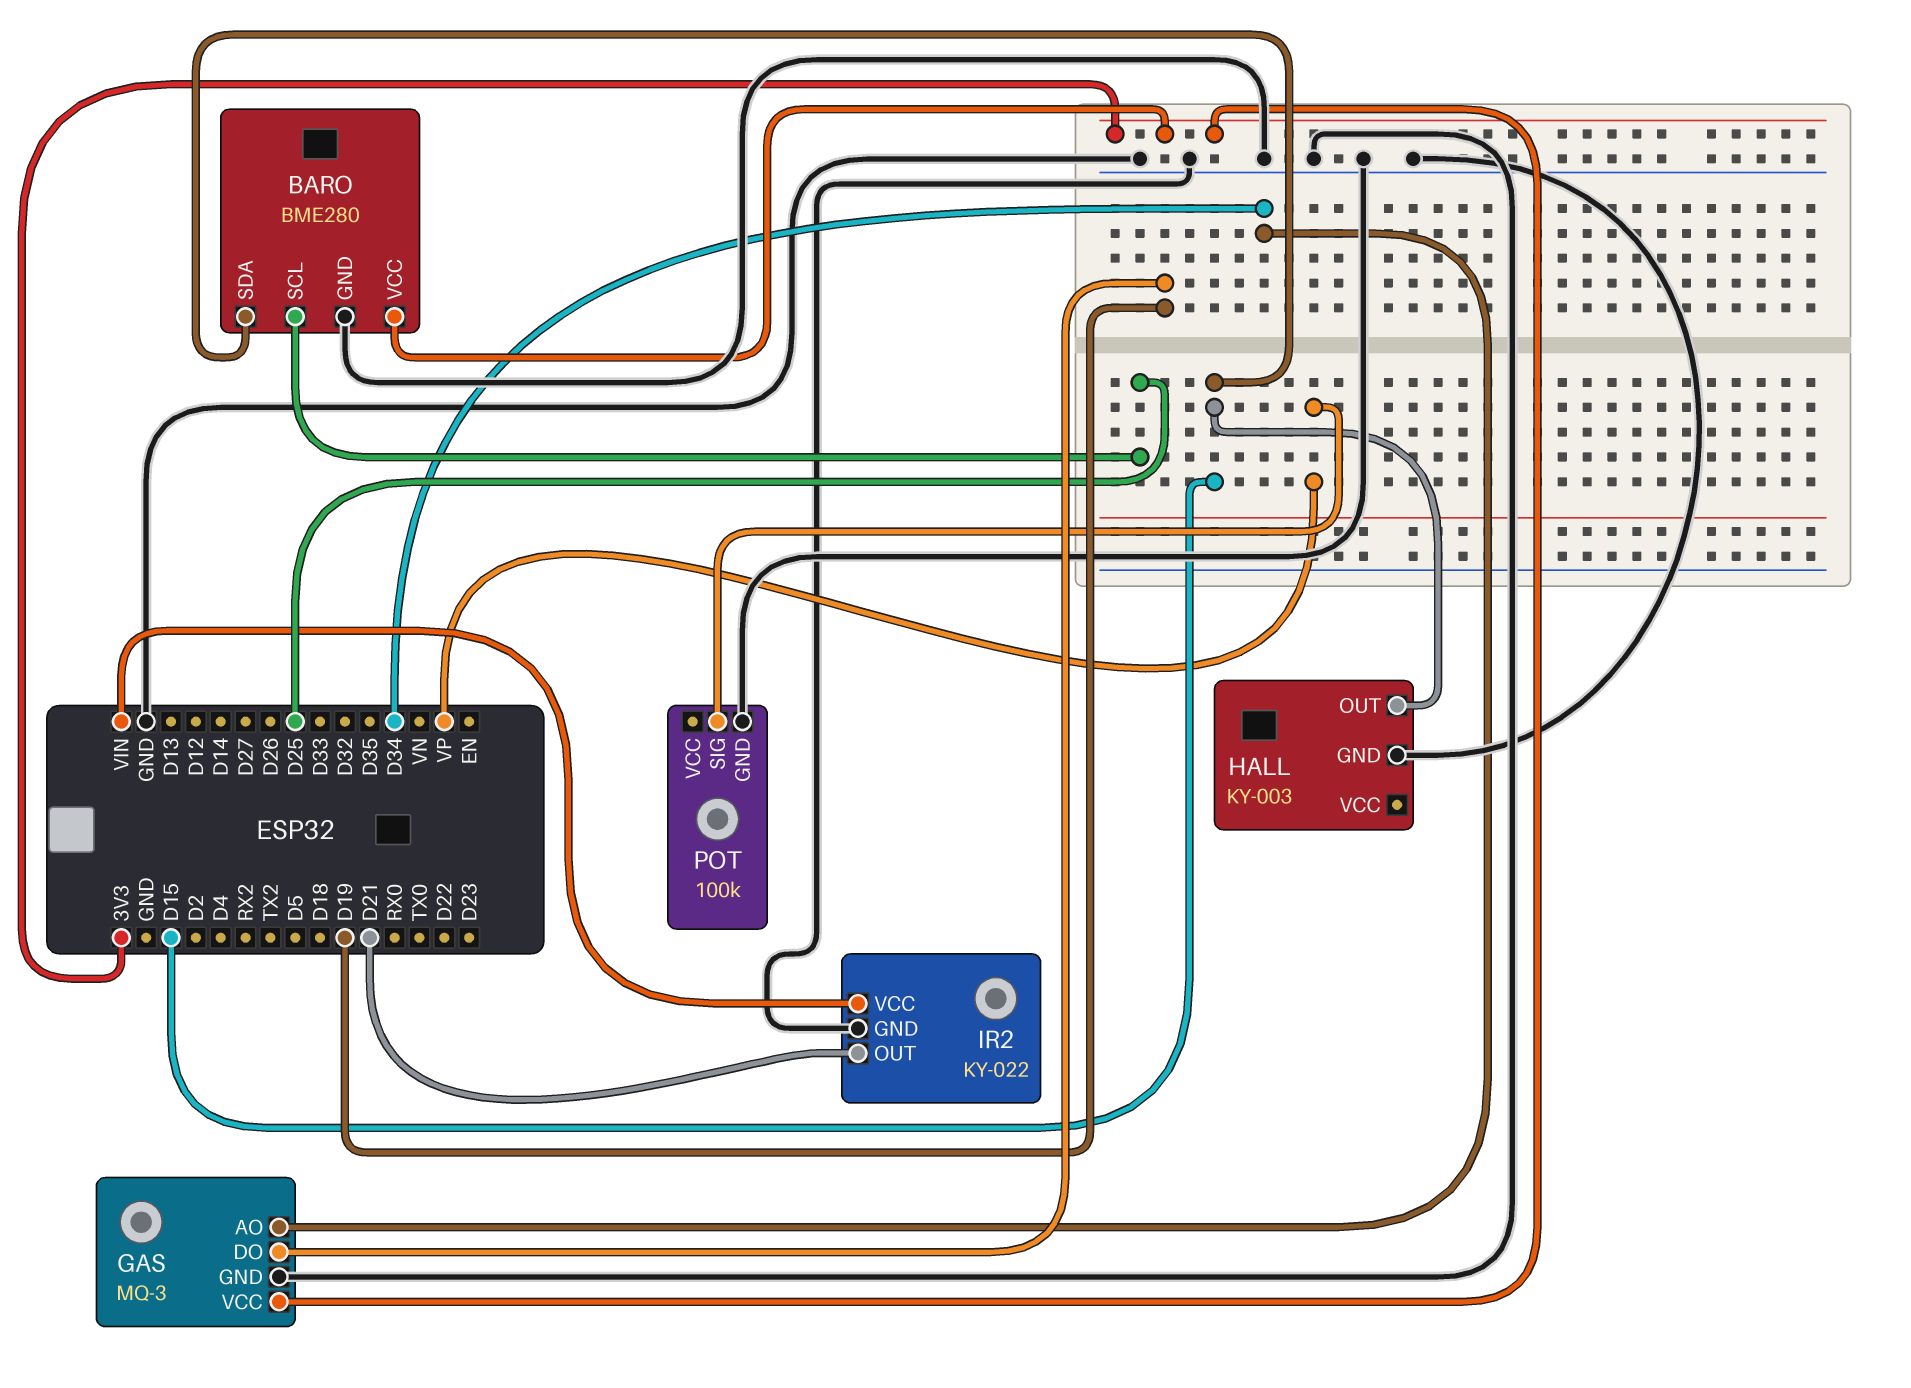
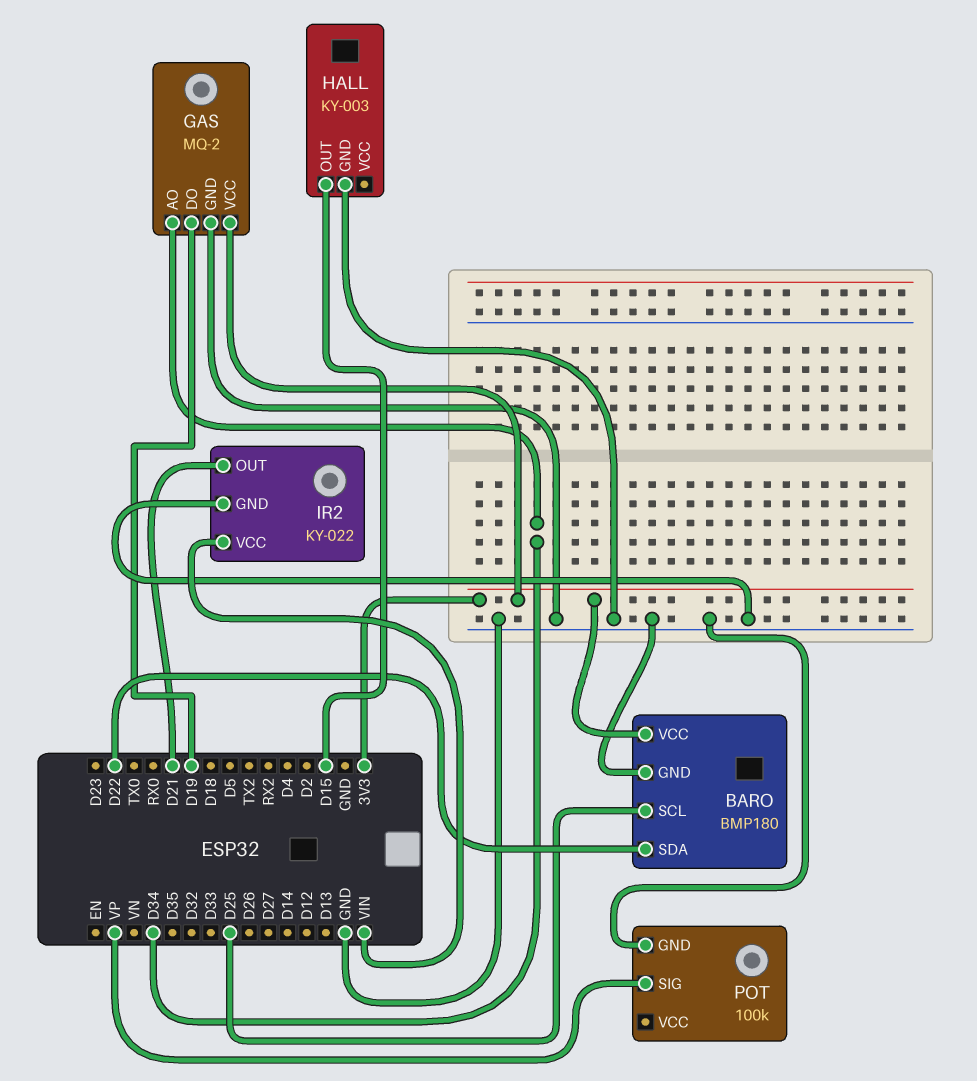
BARO: BME280 -> BMP180
BARO pin SDA: D15 -> D22
GAS: MQ-3 -> MQ-2

